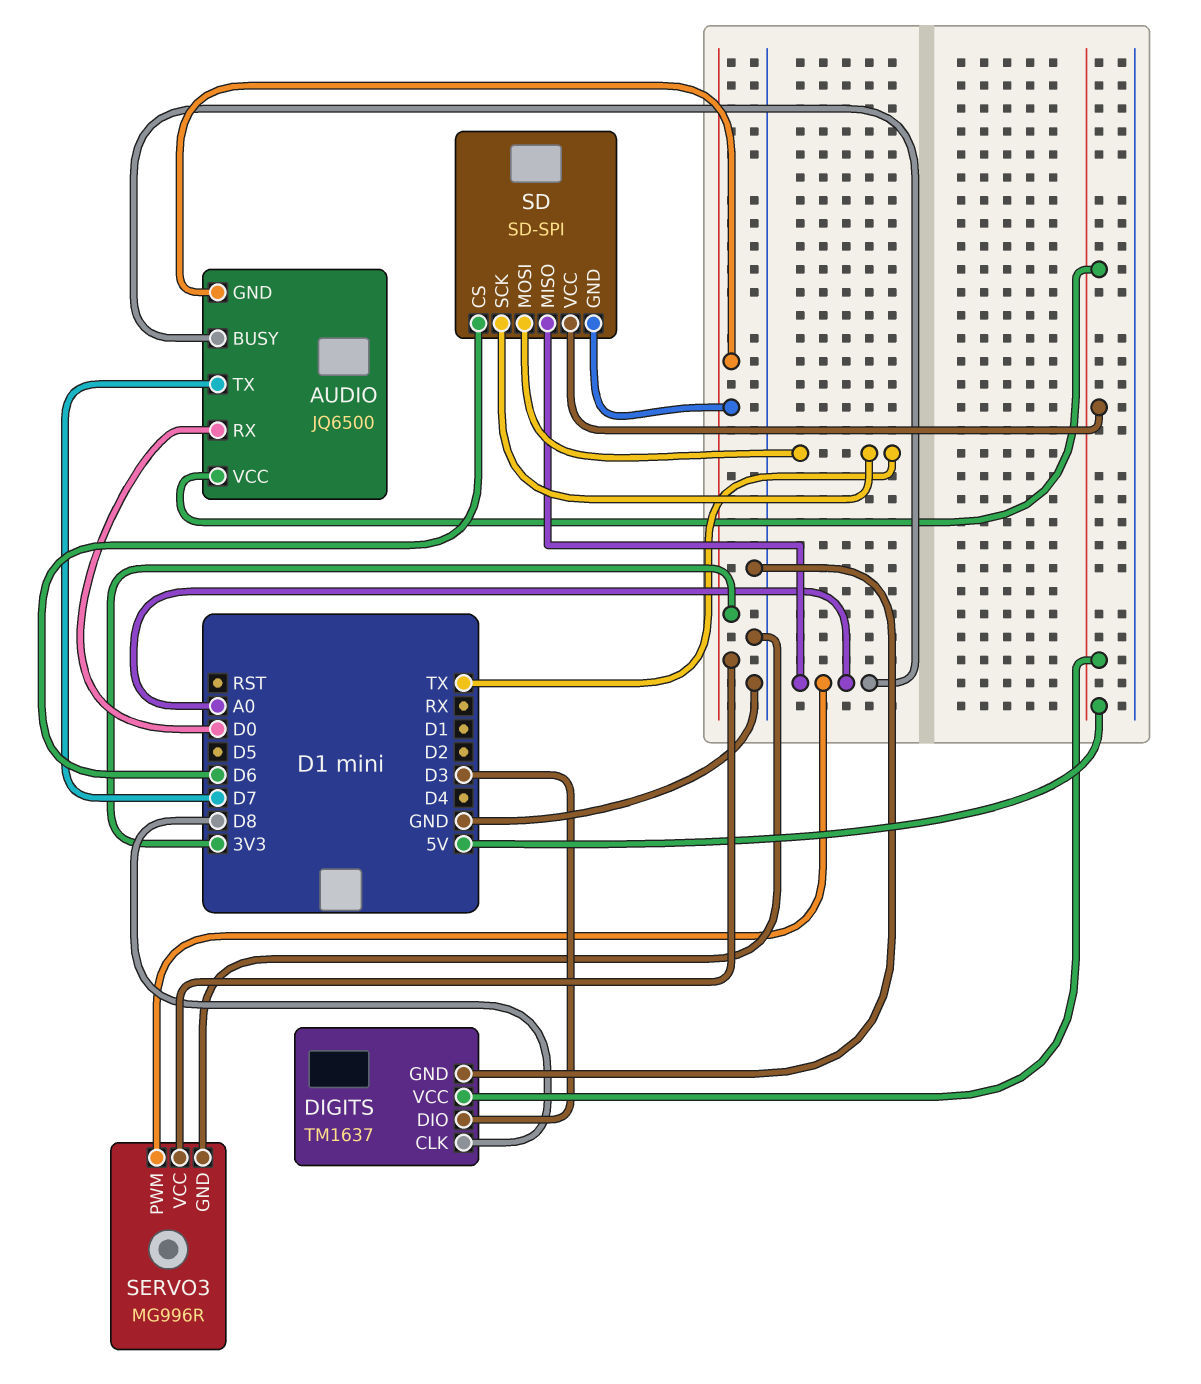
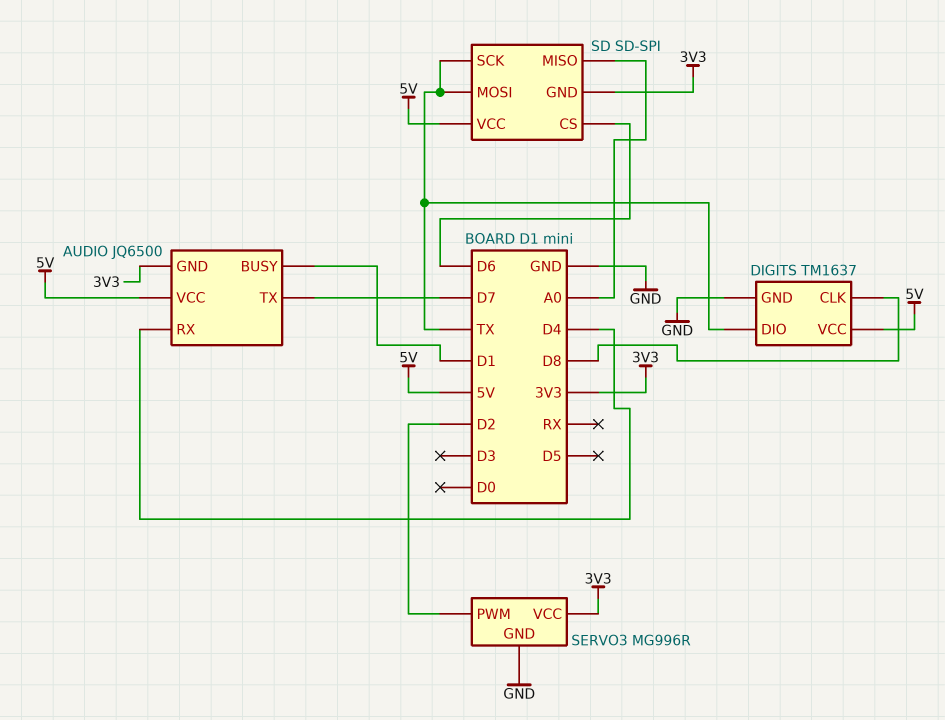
AUDIO pin BUSY: A0 -> D1
AUDIO pin RX: D0 -> D4
DIGITS pin DIO: D3 -> TX
SERVO3 pin PWM: A0 -> D2

